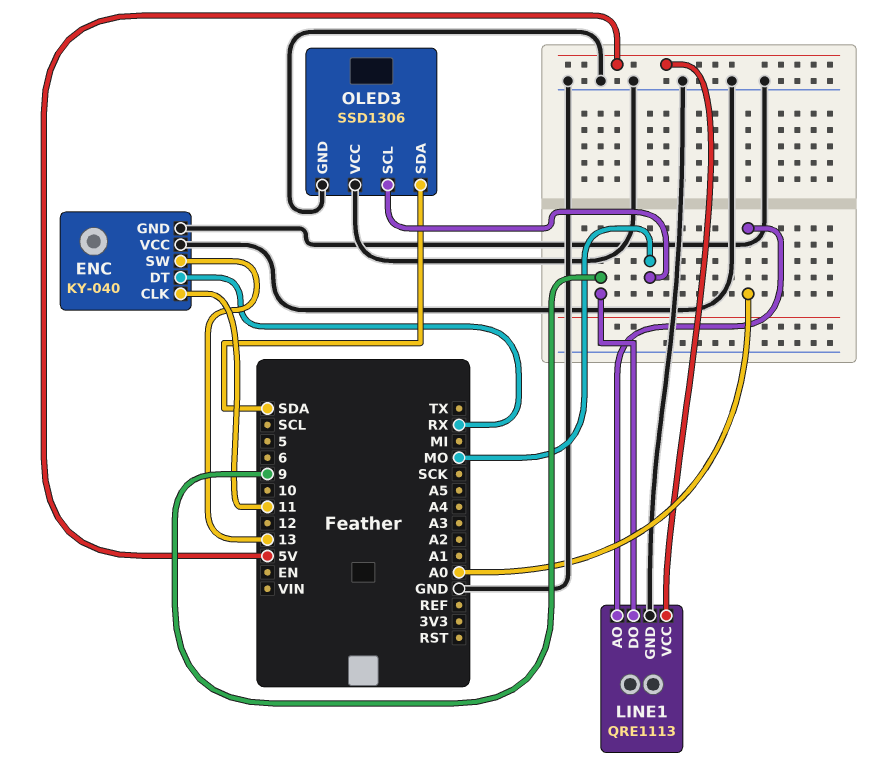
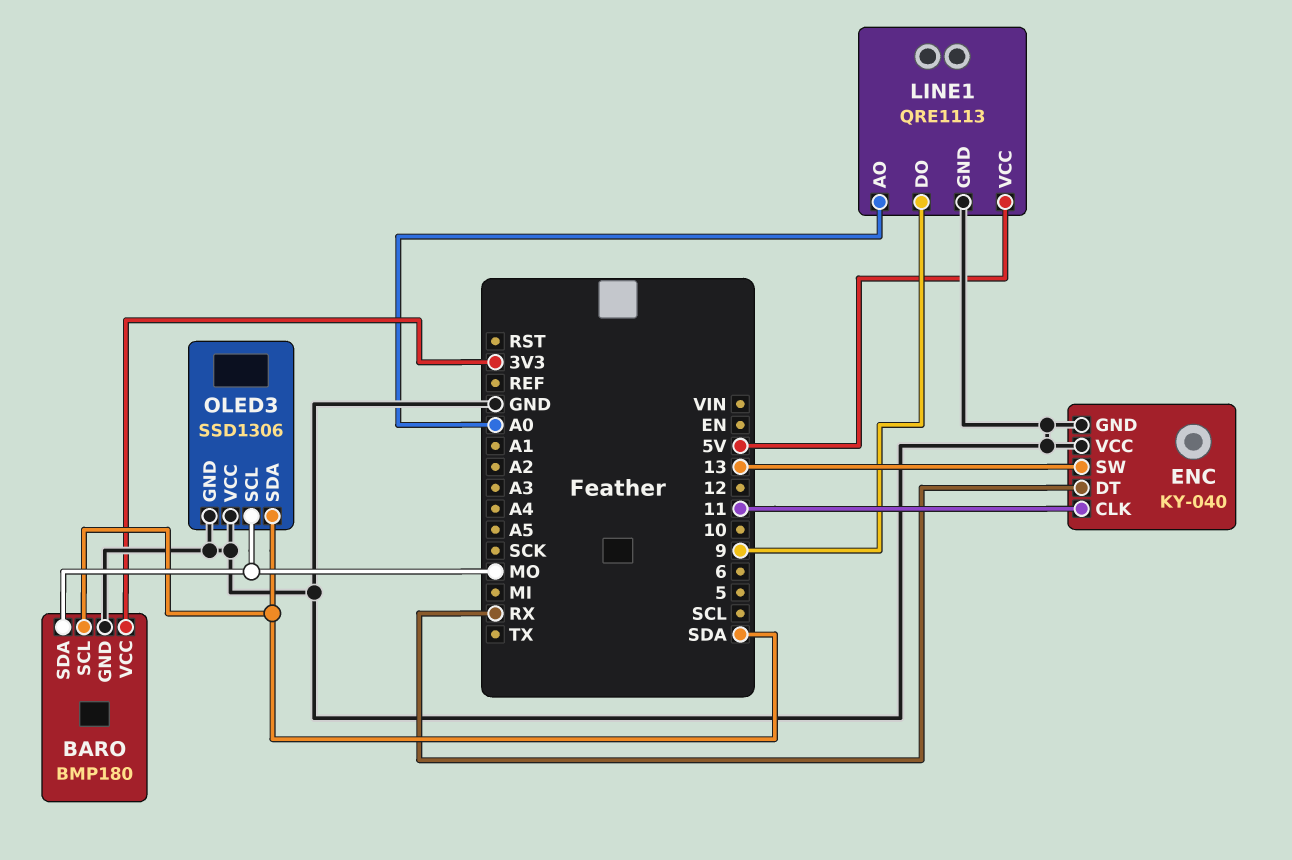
BARO: none -> BMP180
BARO pin GND: none -> GND
BARO pin SCL: none -> SDA
BARO pin SDA: none -> MO
BARO pin VCC: none -> 3V3

